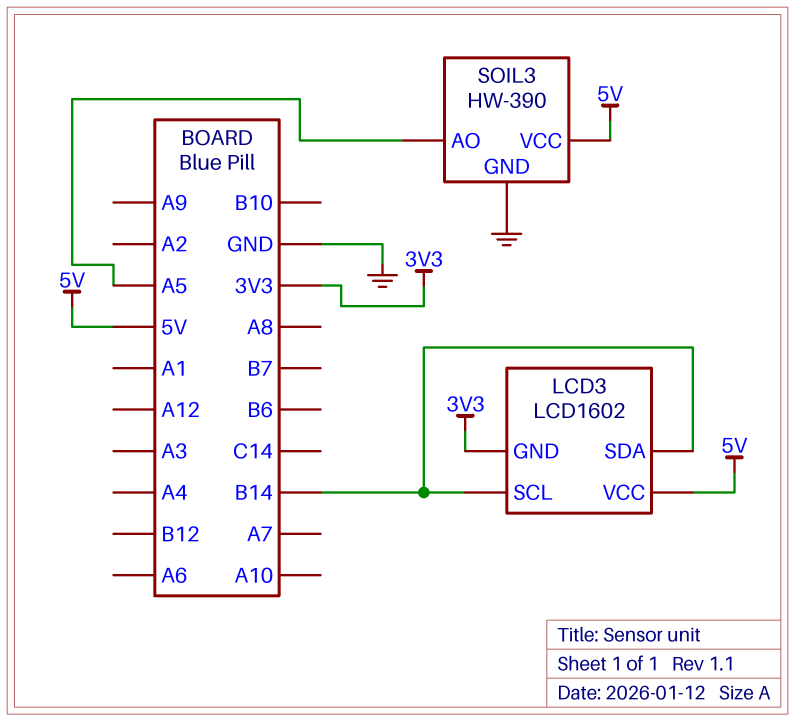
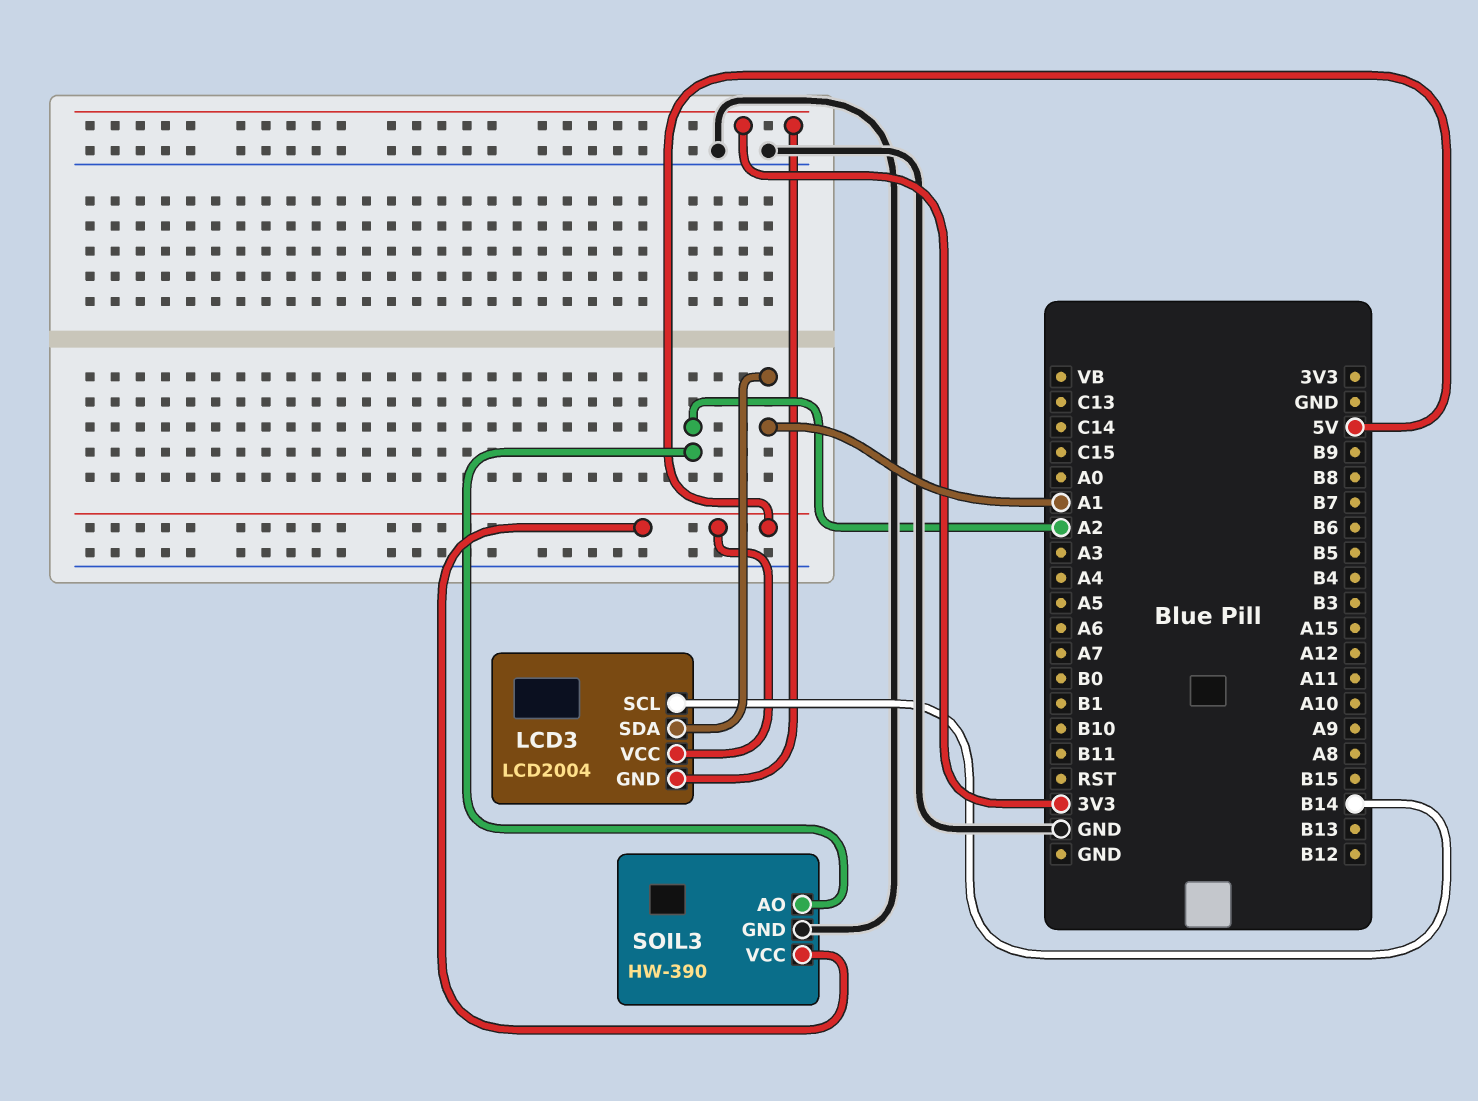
LCD3: LCD1602 -> LCD2004
LCD3 pin SDA: B14 -> A1
SOIL3 pin AO: A5 -> A2

